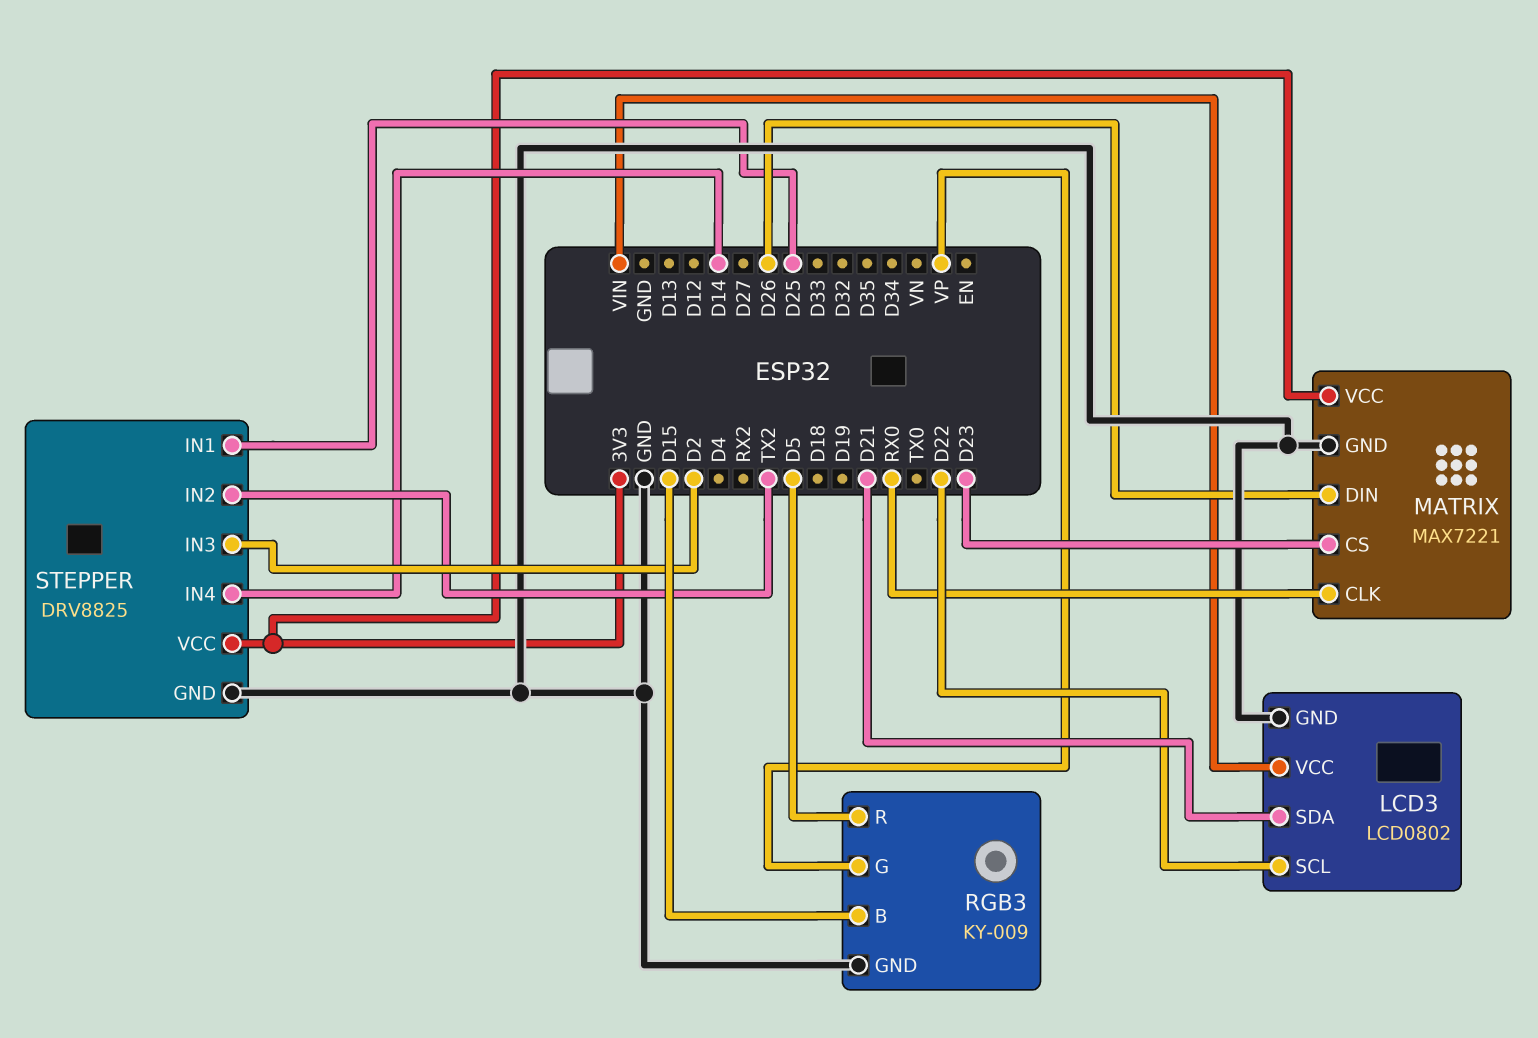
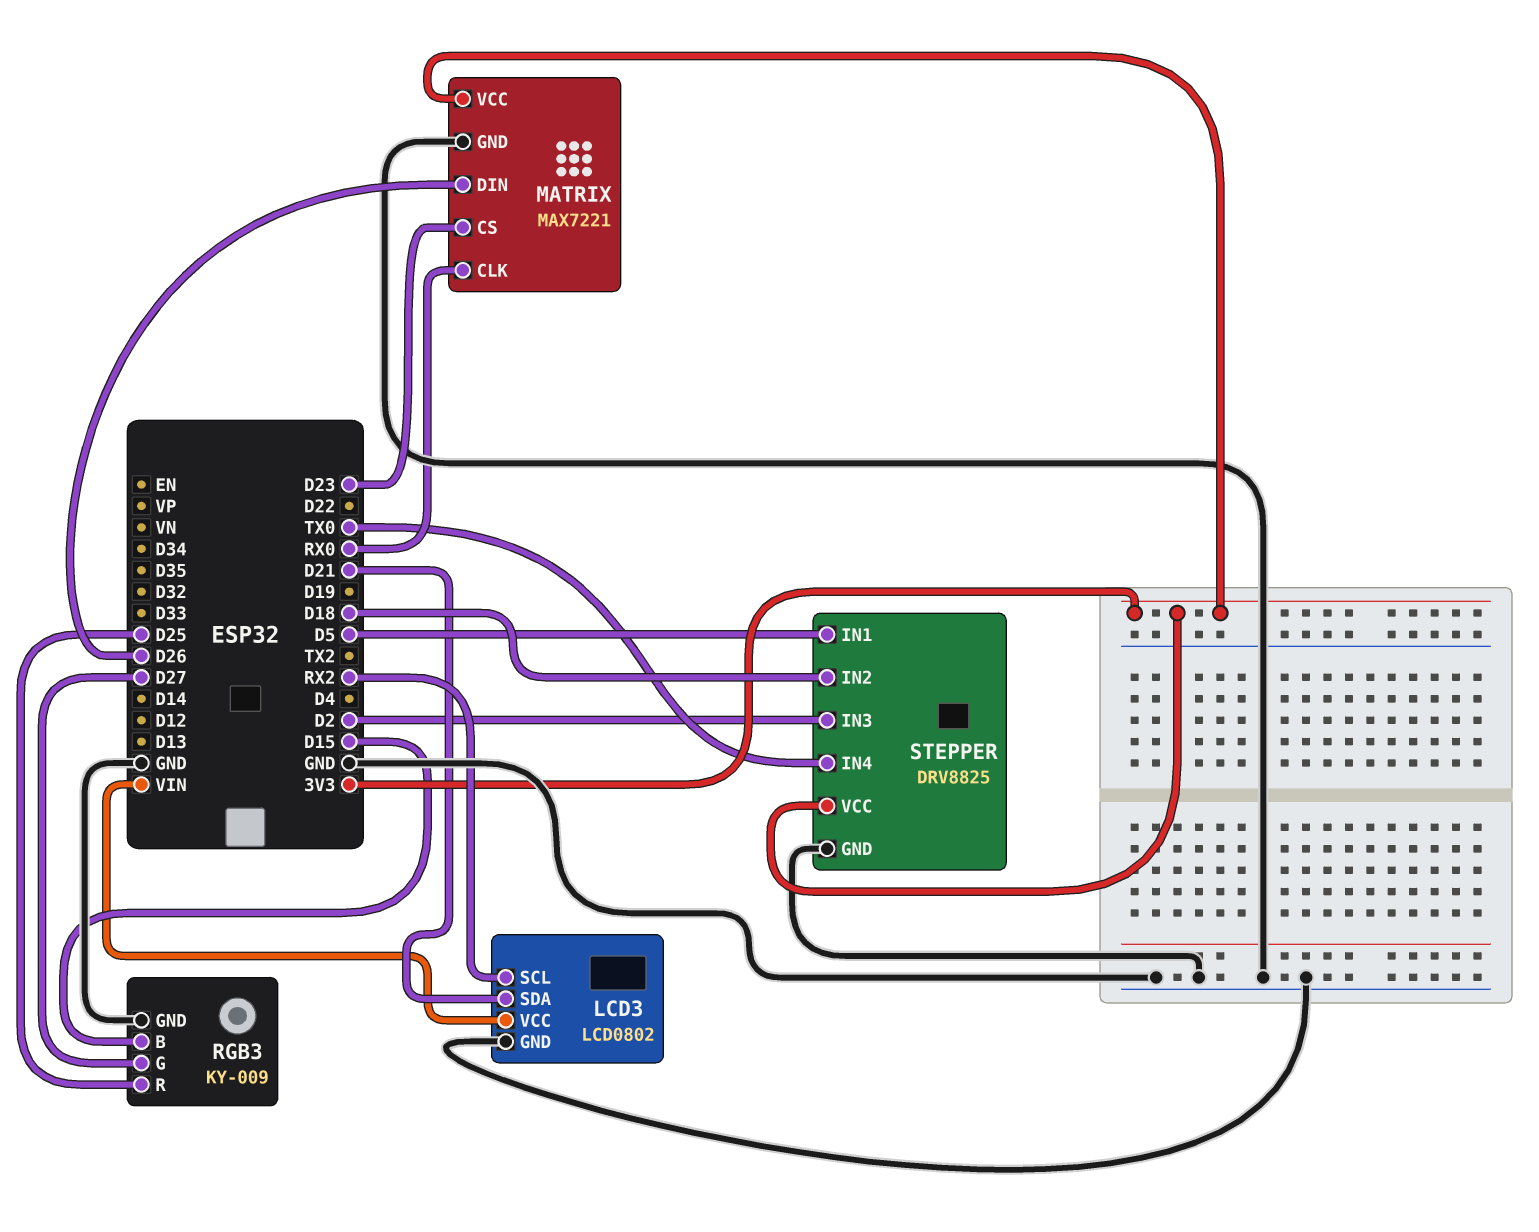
LCD3 pin SCL: D22 -> RX2
RGB3 pin G: VP -> D27
RGB3 pin R: D5 -> D25
STEPPER pin IN1: D25 -> D5
STEPPER pin IN2: TX2 -> D18
STEPPER pin IN4: D14 -> TX0

